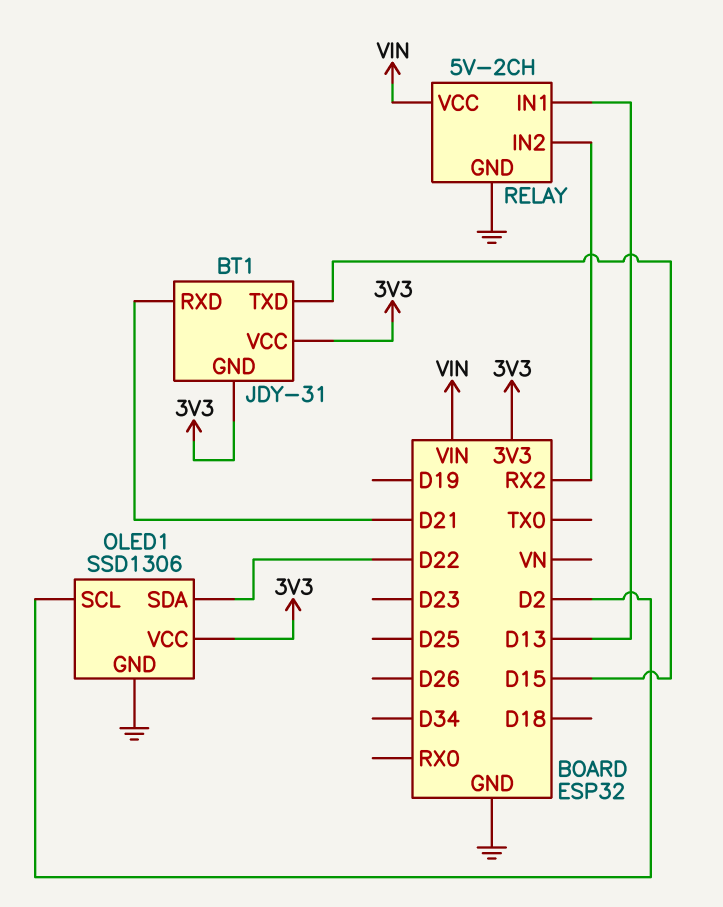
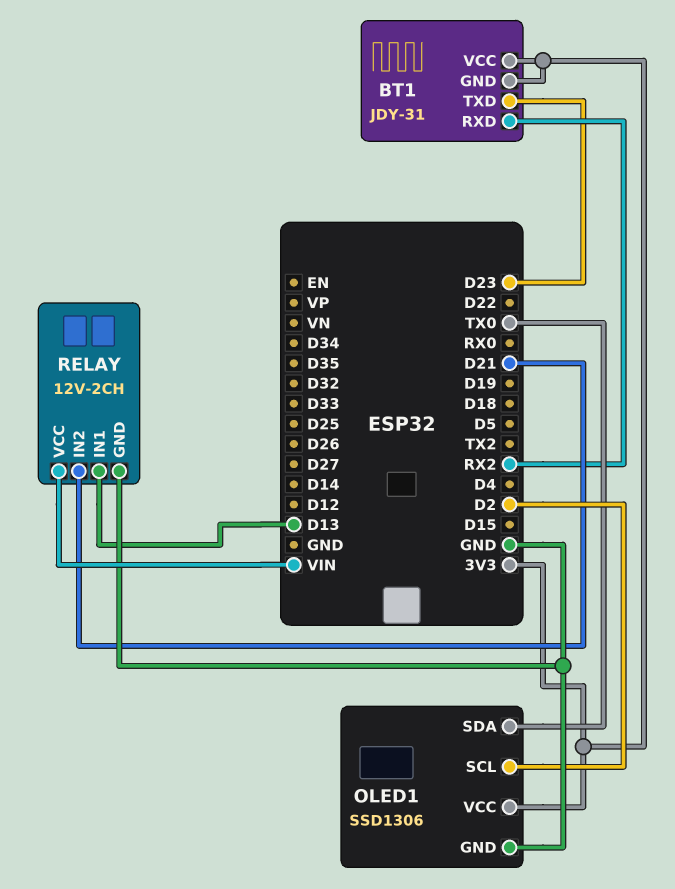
BT1 pin RXD: D21 -> RX2
BT1 pin TXD: D15 -> D23
OLED1 pin SDA: D22 -> TX0
RELAY: 5V-2CH -> 12V-2CH
RELAY pin IN2: RX2 -> D21

